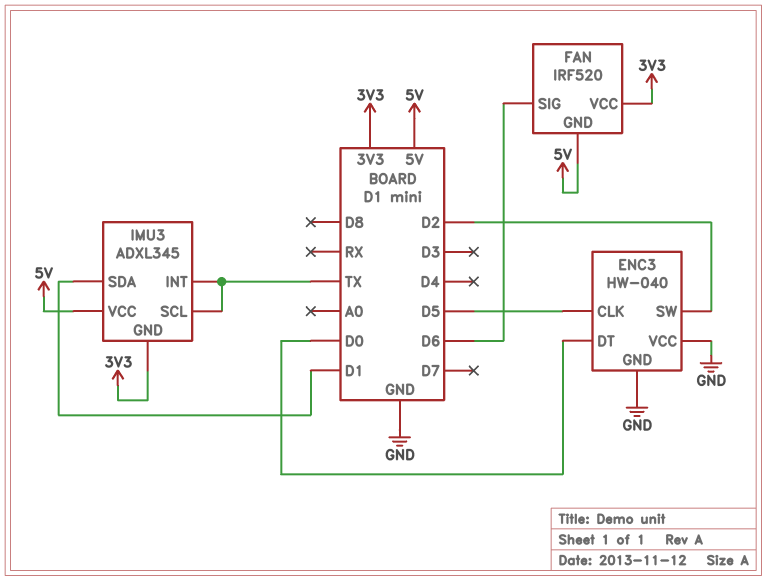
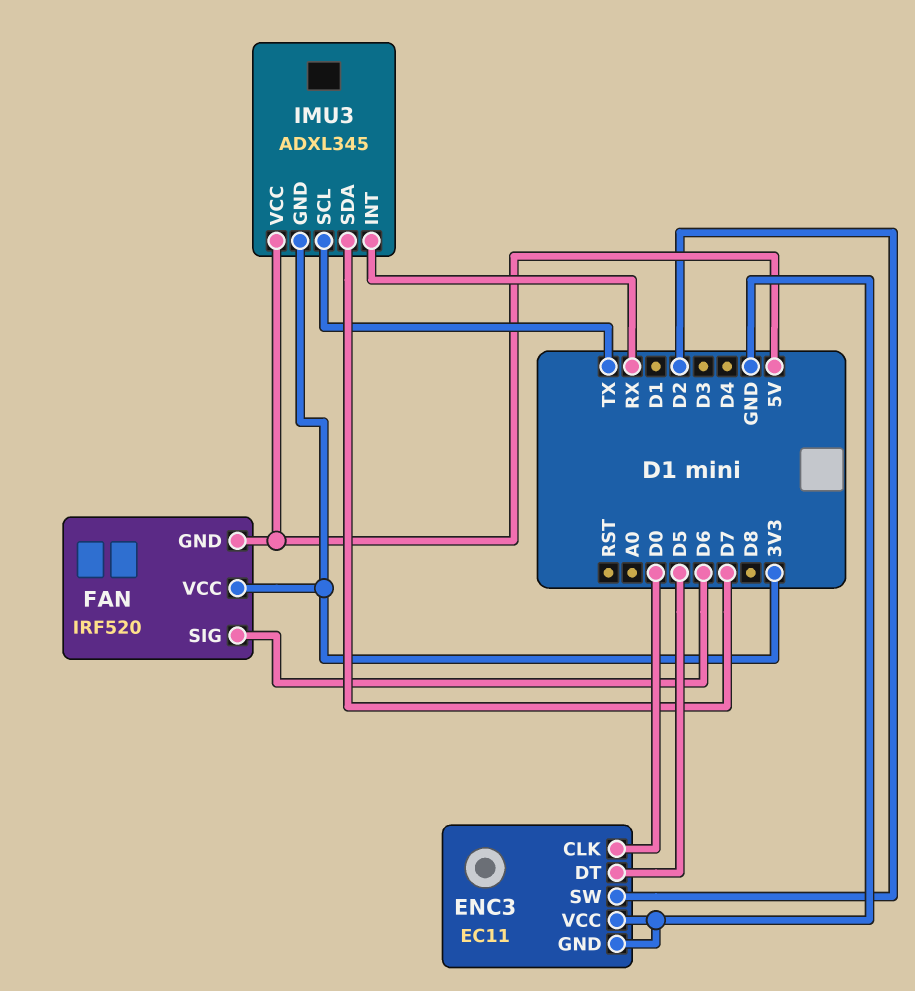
ENC3: HW-040 -> EC11
ENC3 pin CLK: D5 -> D0
ENC3 pin DT: D0 -> D5
IMU3 pin INT: TX -> RX
IMU3 pin SDA: D1 -> D7

